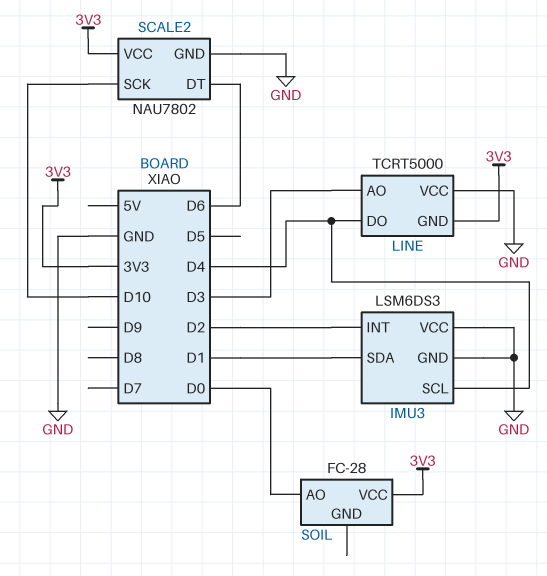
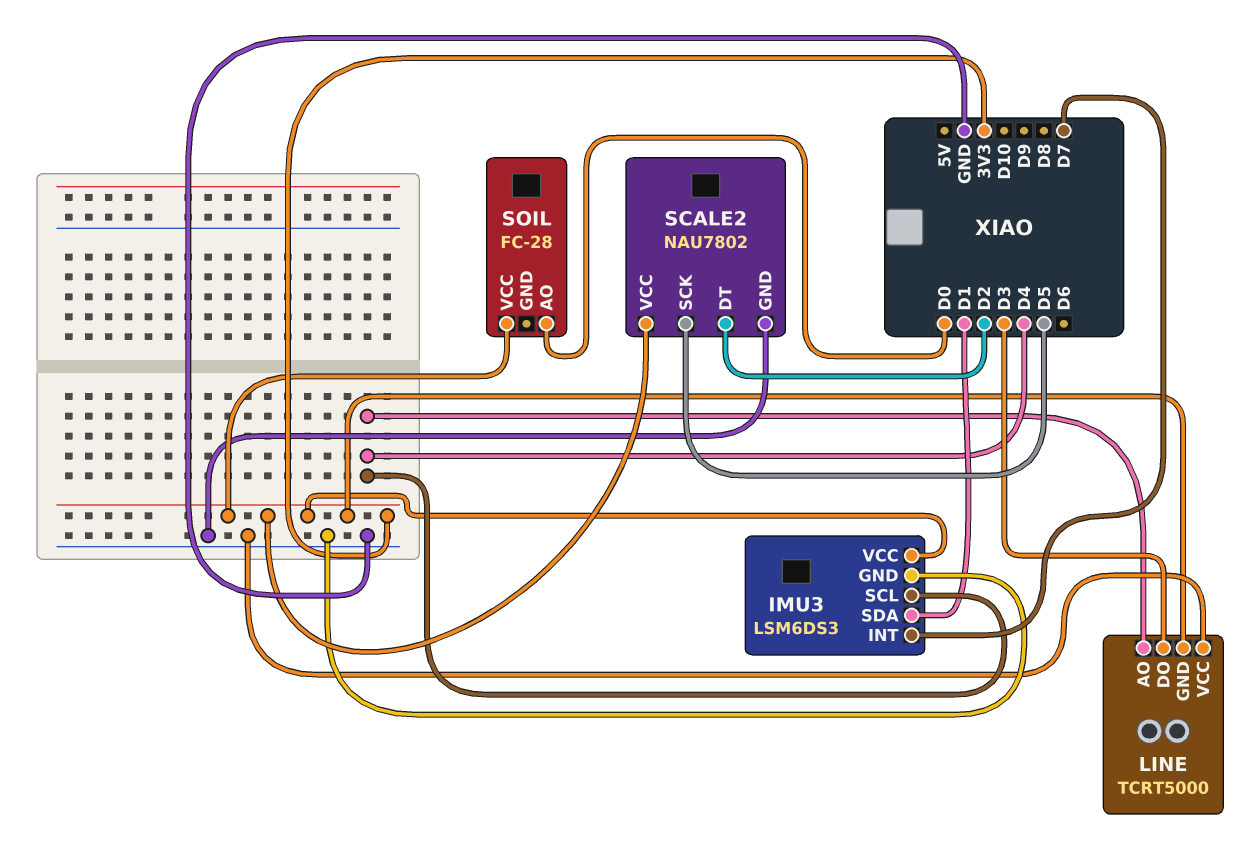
IMU3 pin INT: D2 -> D7
IMU3 pin VCC: GND -> 3V3
LINE pin AO: D3 -> D4
LINE pin DO: D4 -> D3
SCALE2 pin DT: D6 -> D2
SCALE2 pin SCK: D10 -> D5

